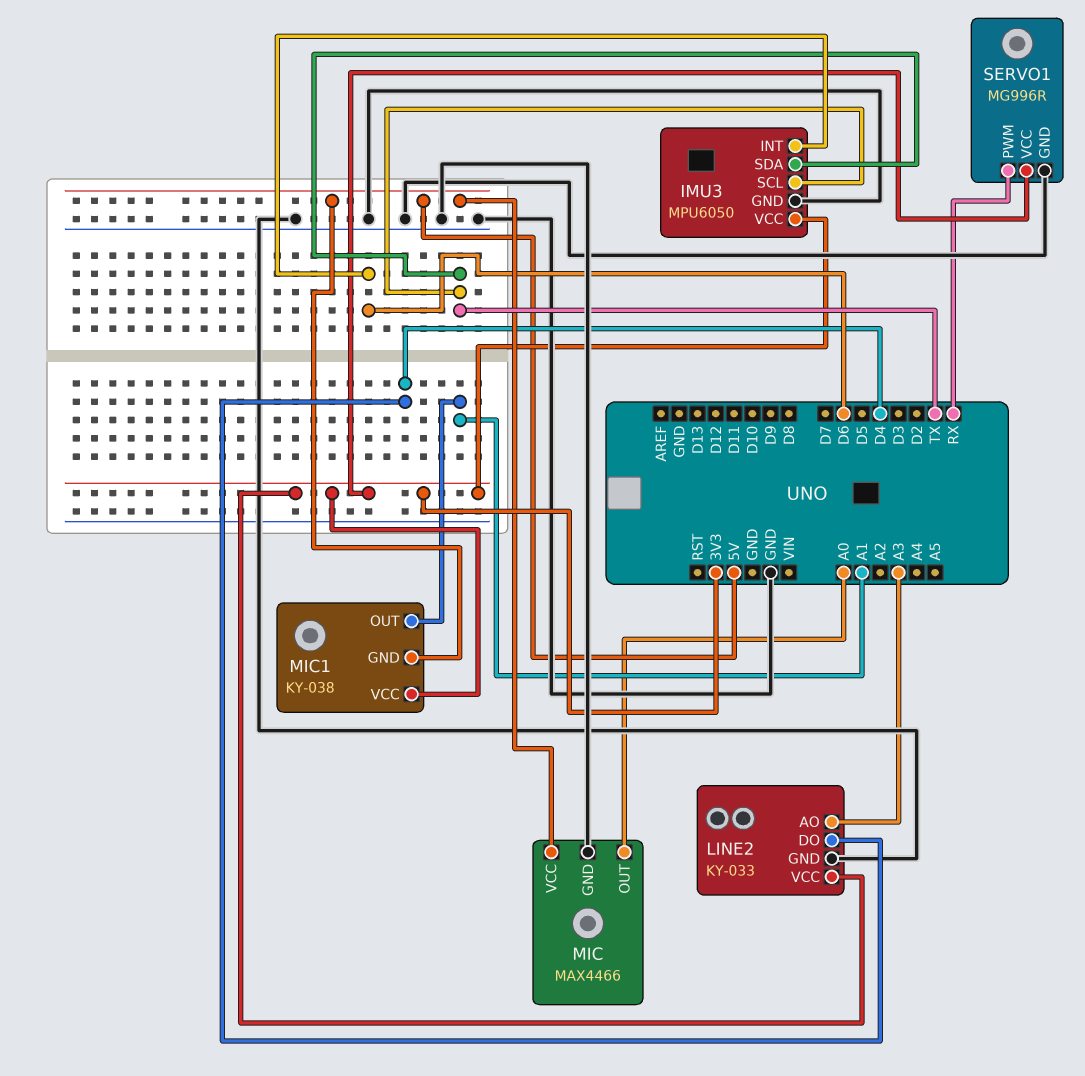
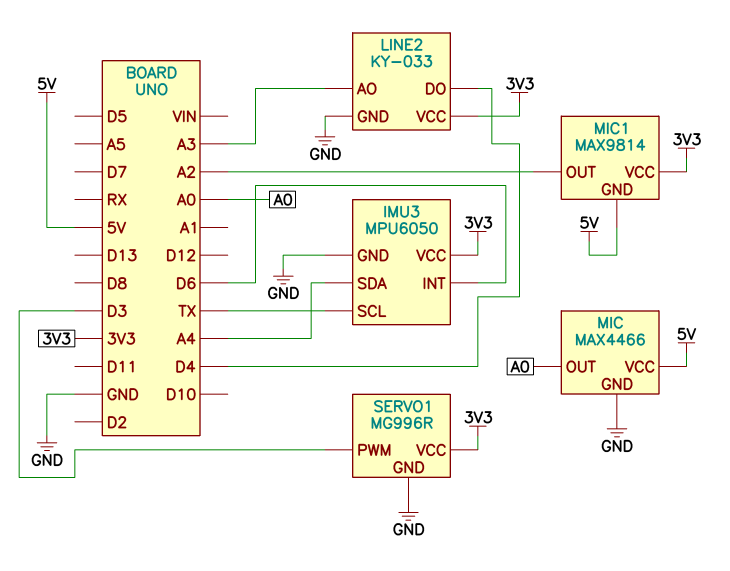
IMU3 pin SDA: TX -> A4
MIC1: KY-038 -> MAX9814
MIC1 pin OUT: A1 -> A2
SERVO1 pin PWM: RX -> D3

